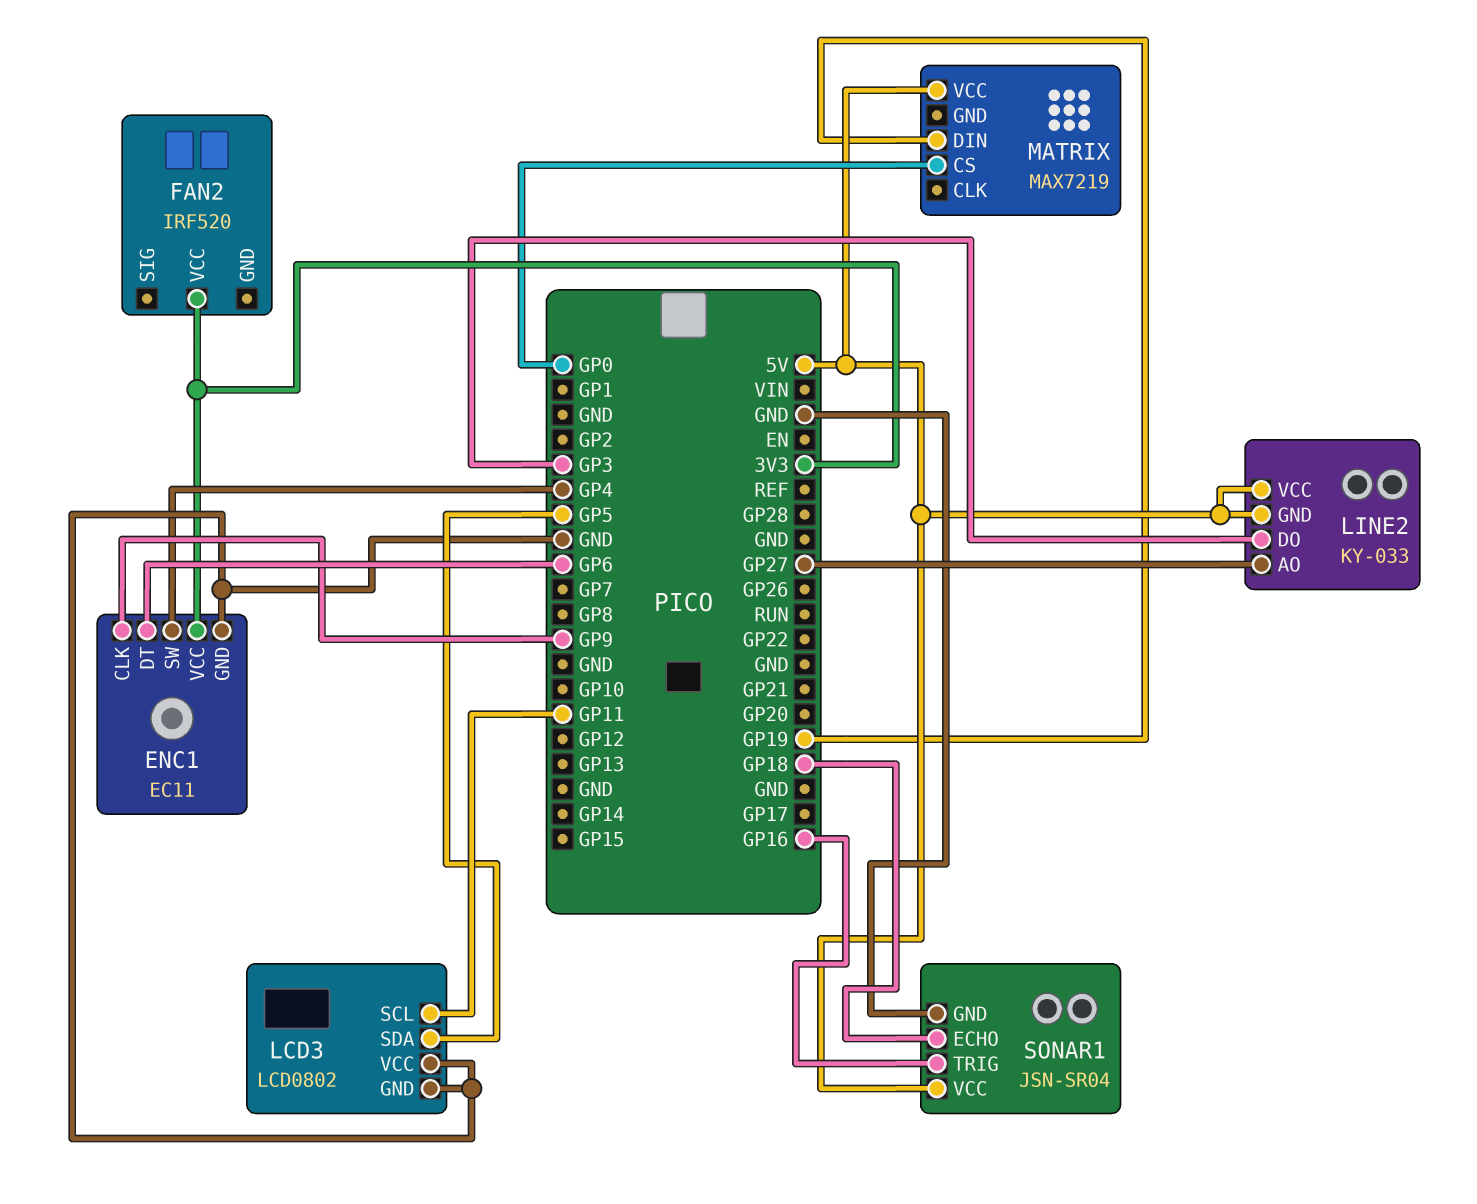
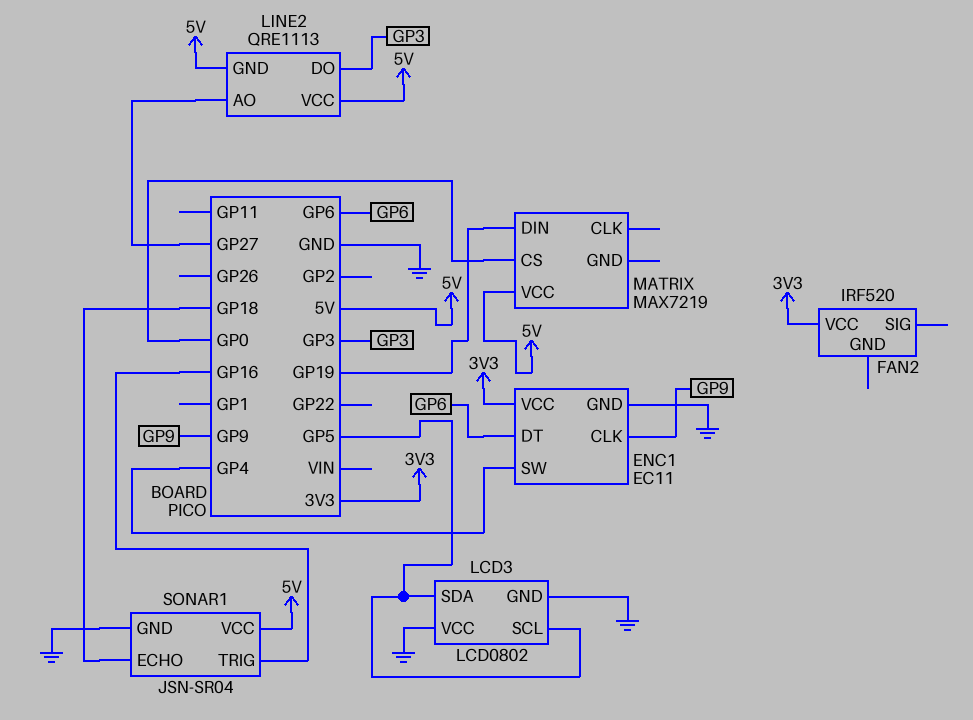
LCD3 pin SCL: GP11 -> GP5
LINE2: KY-033 -> QRE1113

